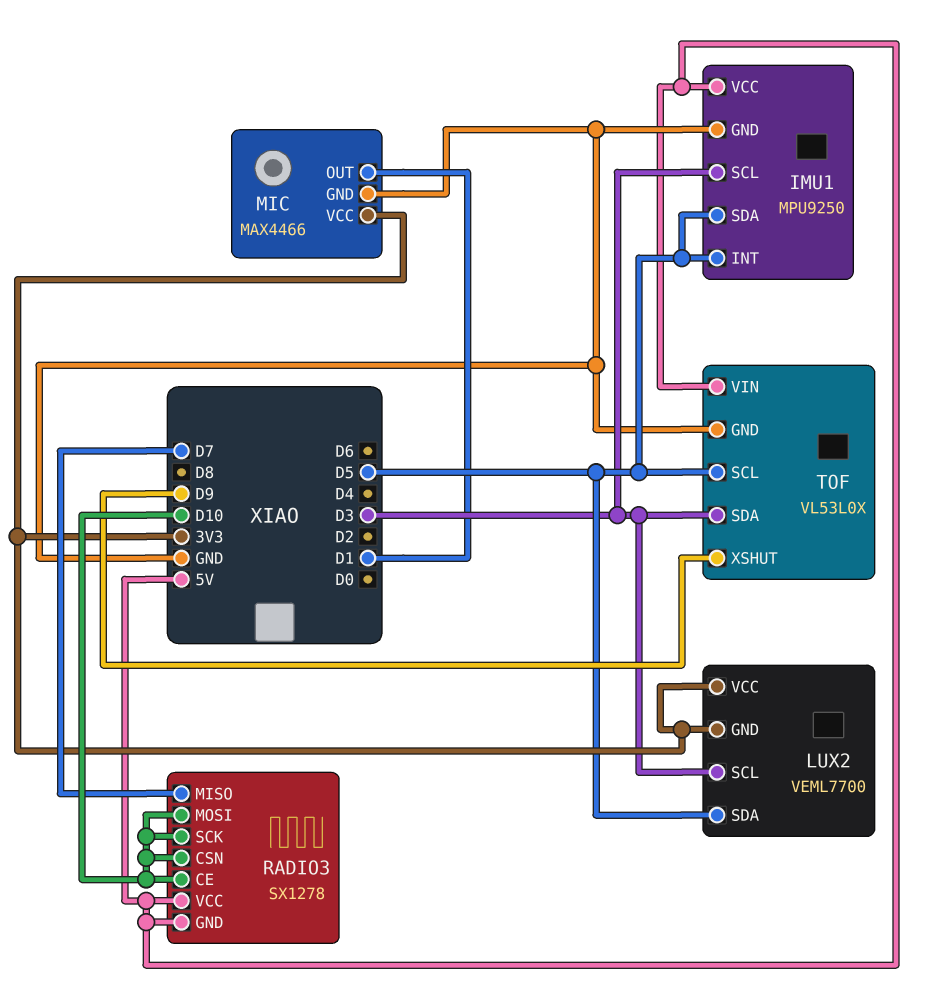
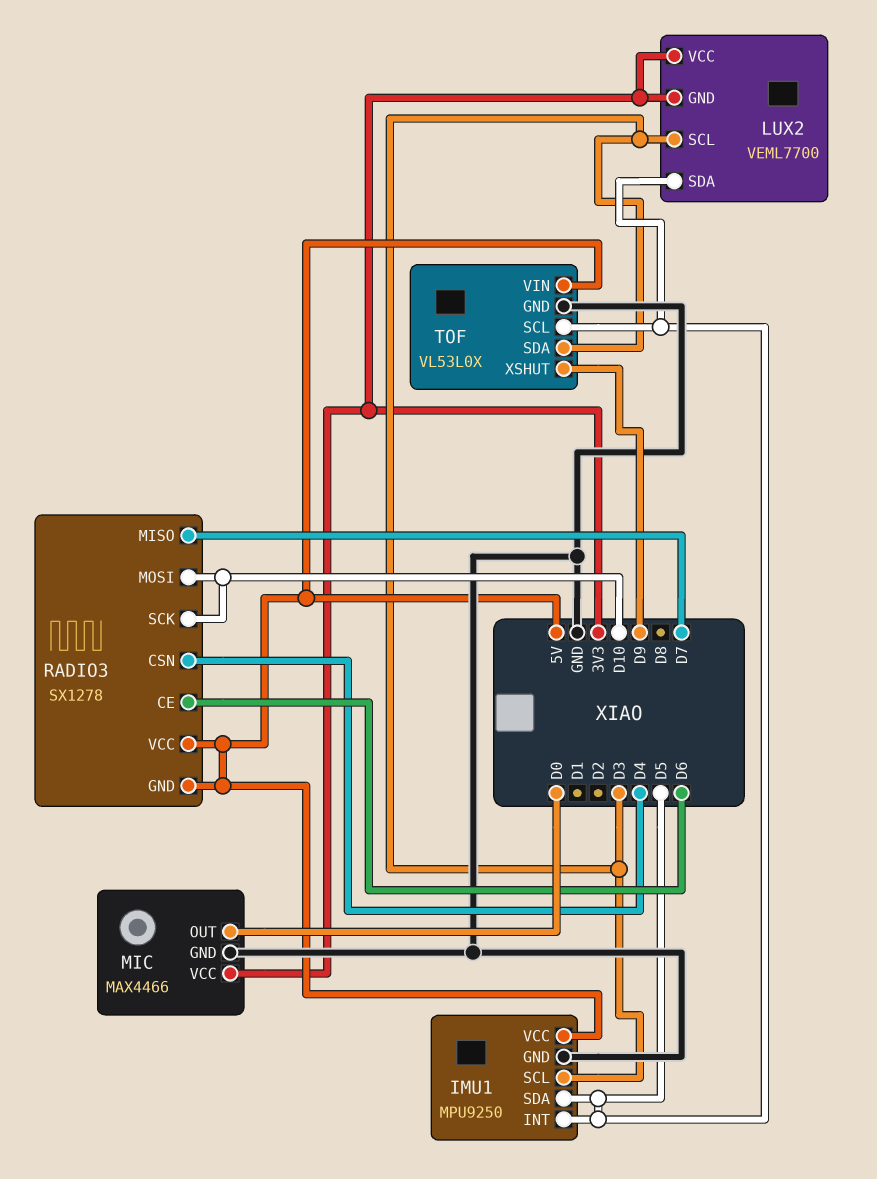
MIC pin OUT: D1 -> D0
RADIO3 pin CE: D10 -> D6
RADIO3 pin CSN: D10 -> D4

